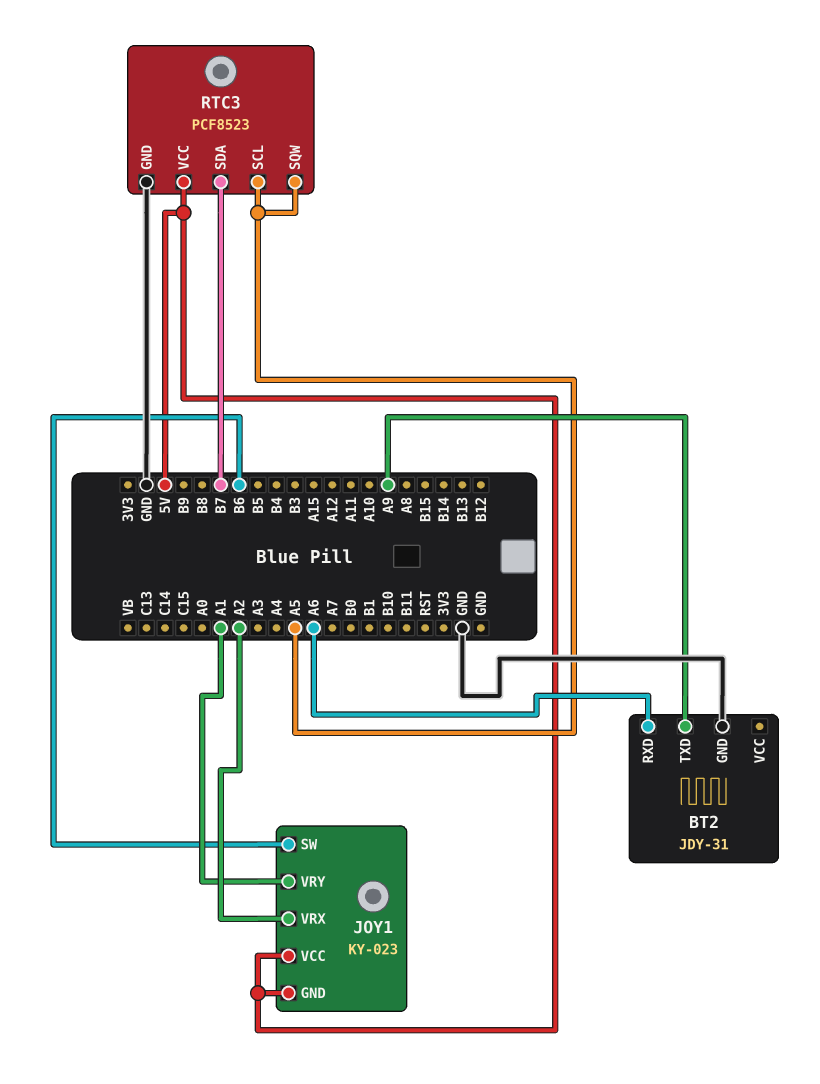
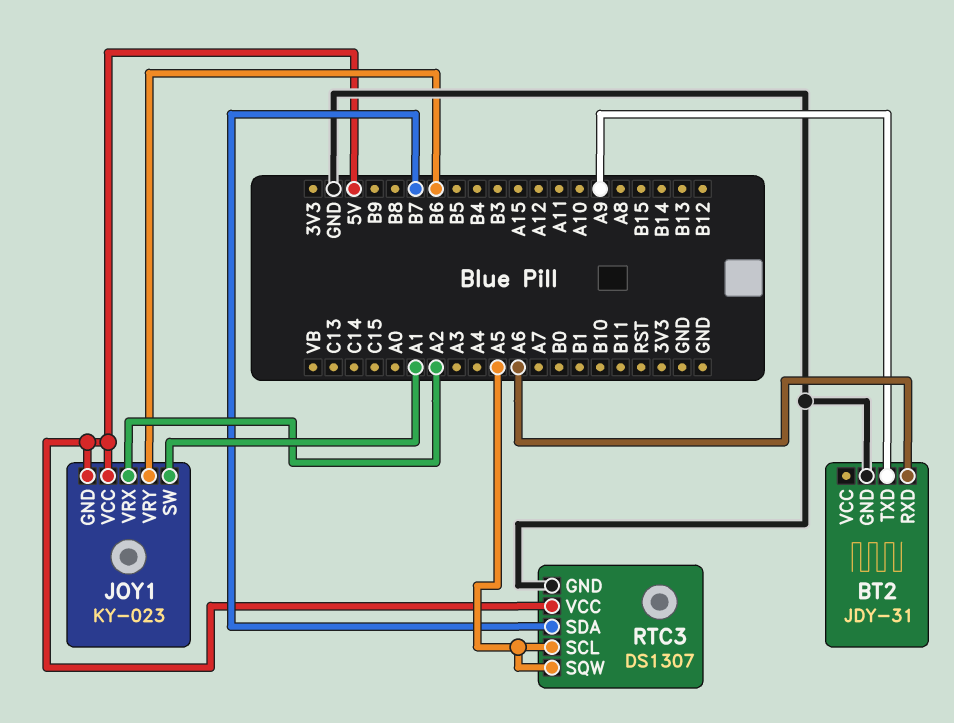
JOY1 pin SW: B6 -> A1
JOY1 pin VRY: A1 -> B6
RTC3: PCF8523 -> DS1307

